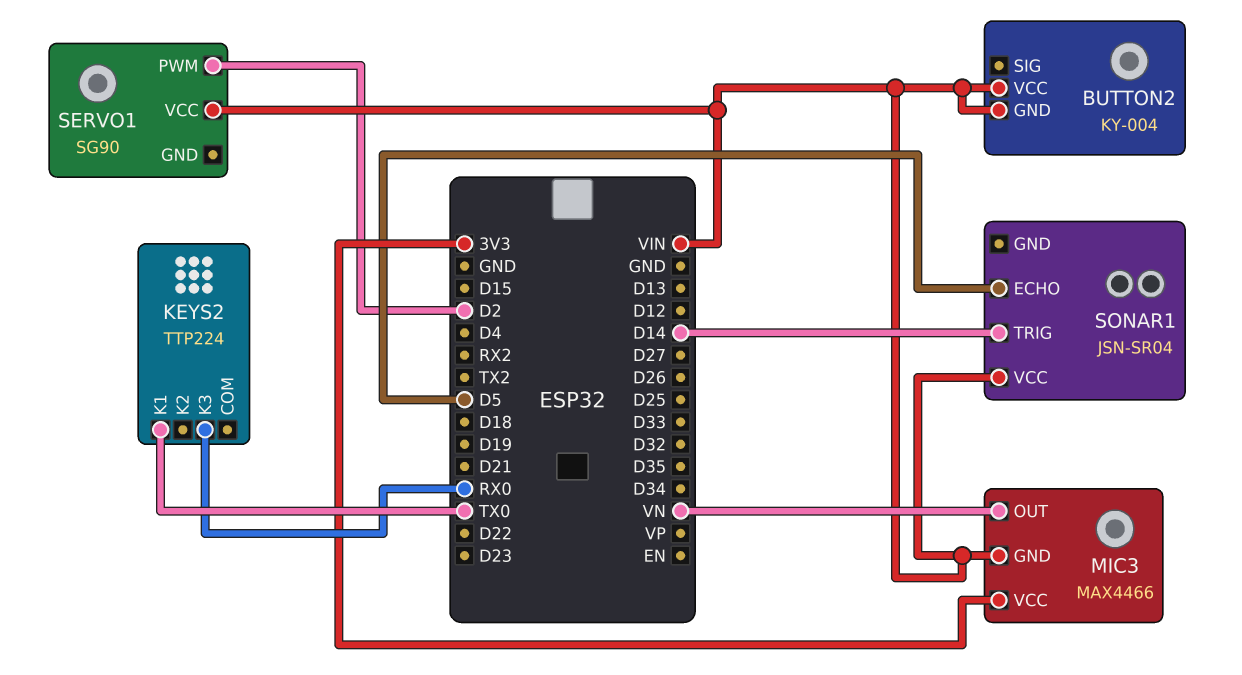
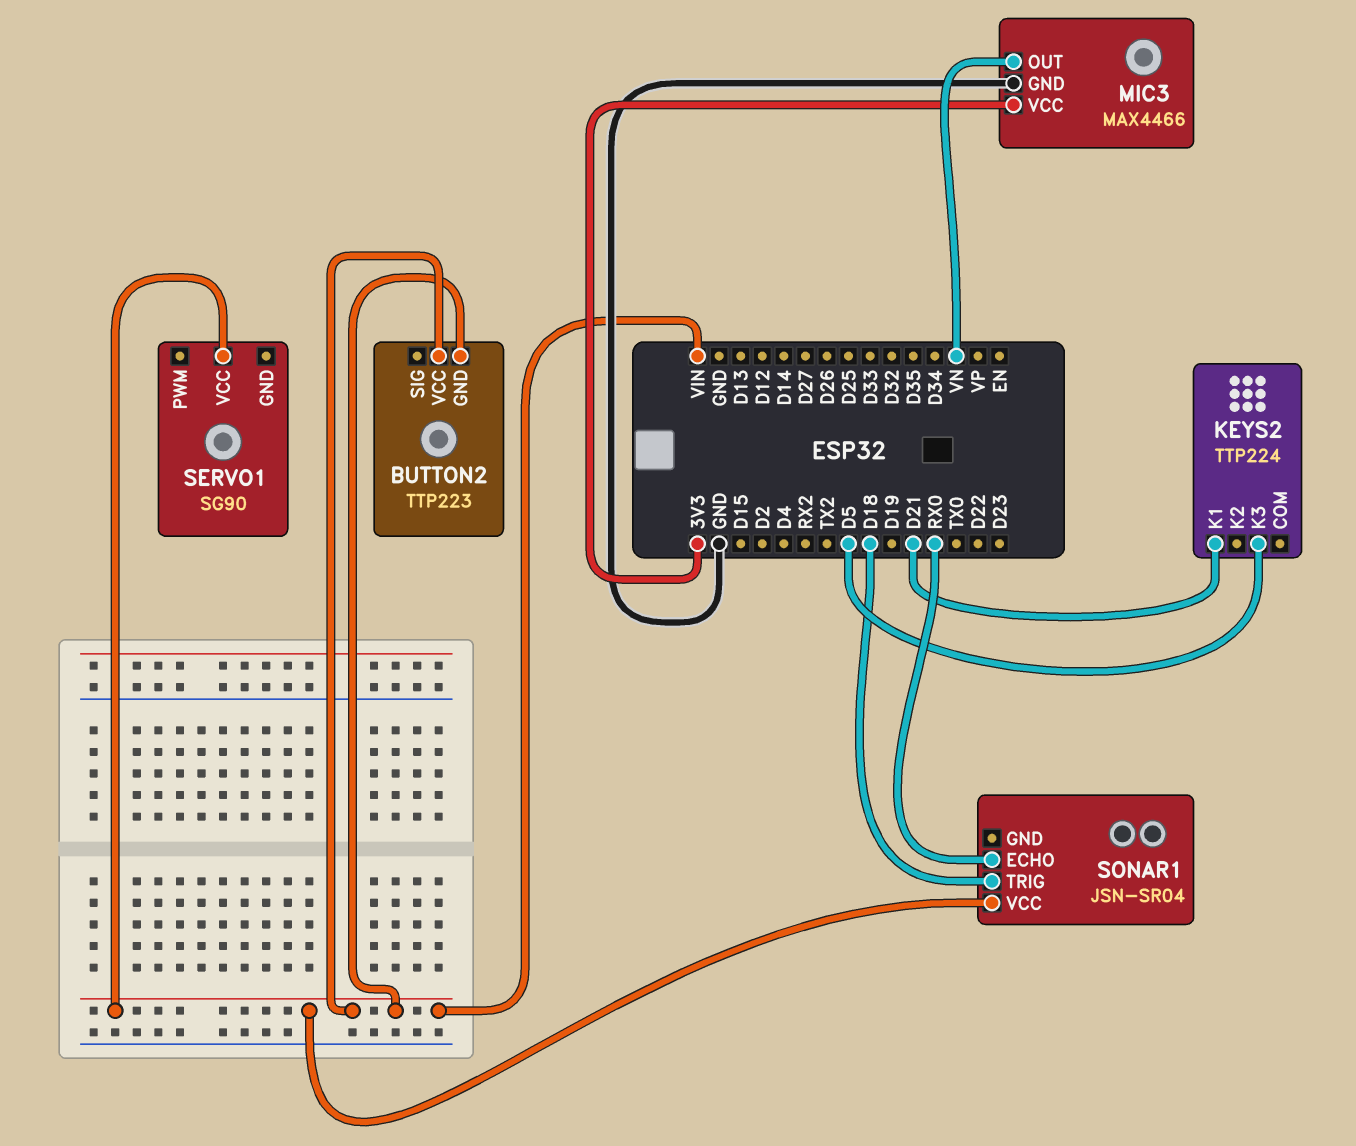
BUTTON2: KY-004 -> TTP223
KEYS2 pin K1: TX0 -> D21
KEYS2 pin K3: RX0 -> D5
MIC3 pin GND: VIN -> GND
SERVO1 pin PWM: D2 -> none
SONAR1 pin ECHO: D5 -> RX0
SONAR1 pin TRIG: D14 -> D18

